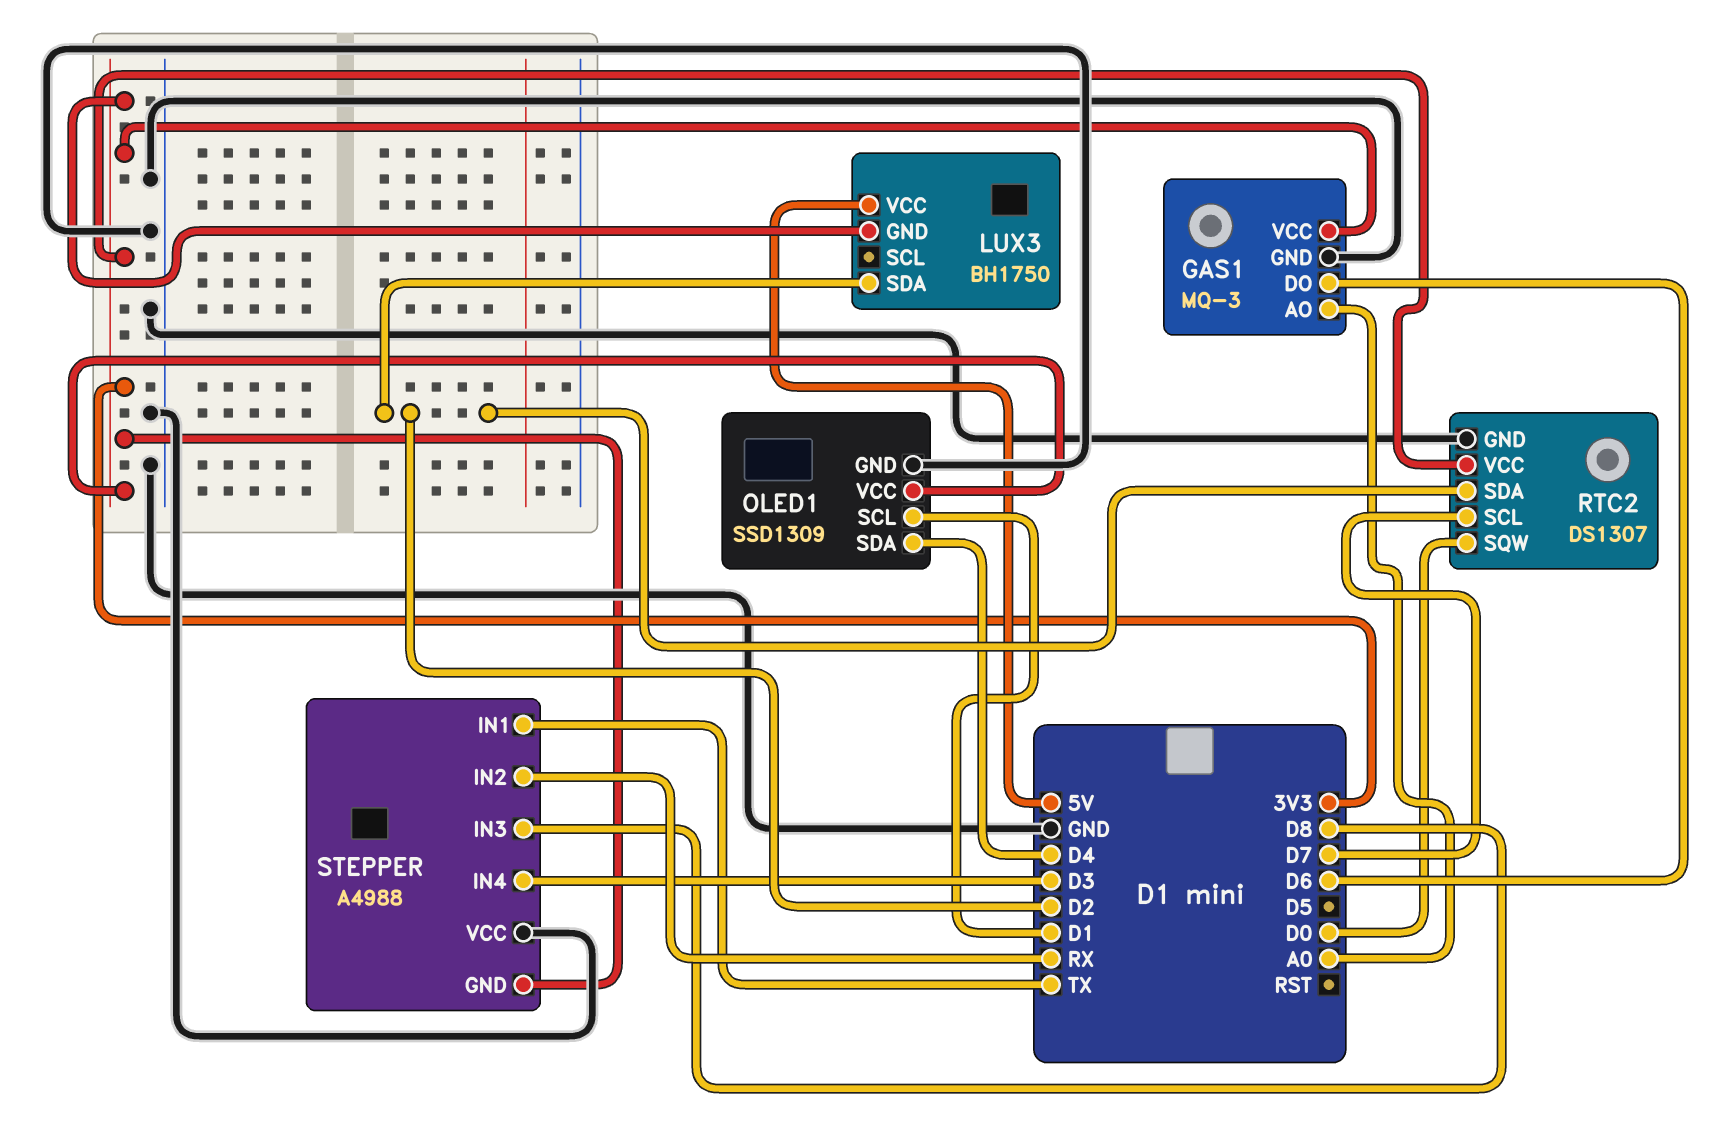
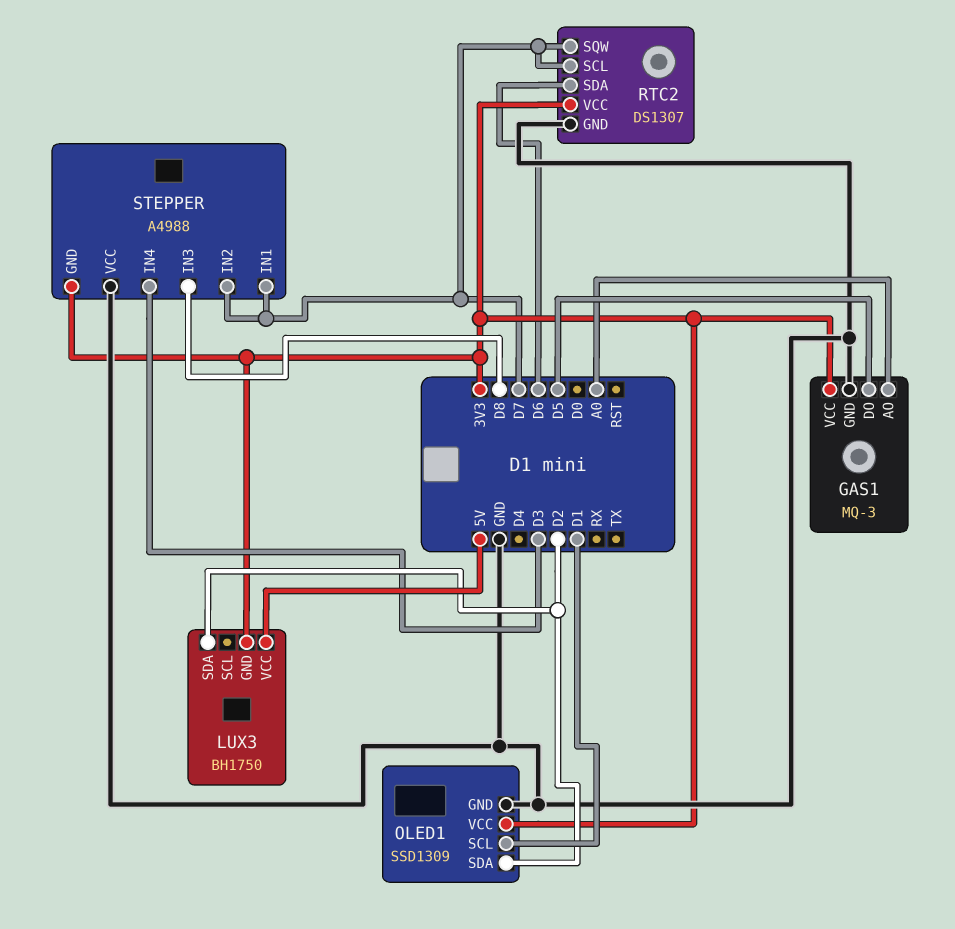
GAS1 pin DO: D6 -> D5
OLED1 pin SDA: D4 -> D2
RTC2 pin SDA: D2 -> D6
RTC2 pin SQW: D0 -> D7
STEPPER pin IN1: TX -> D7
STEPPER pin IN2: RX -> D7

